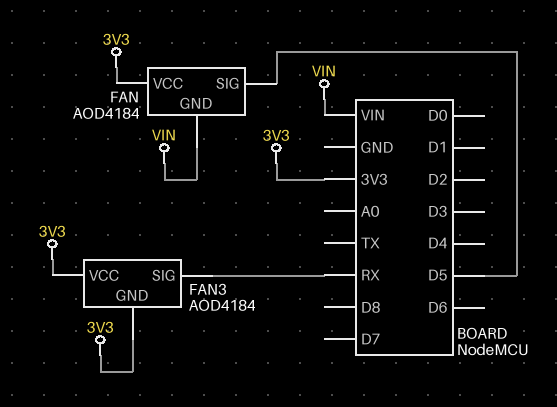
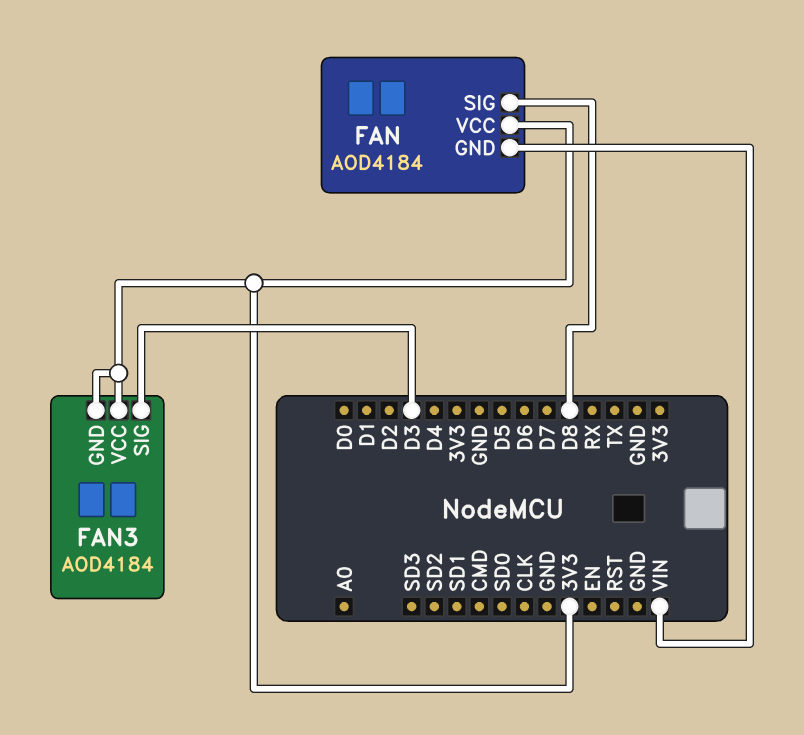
FAN pin SIG: D5 -> D8
FAN3 pin SIG: RX -> D3

